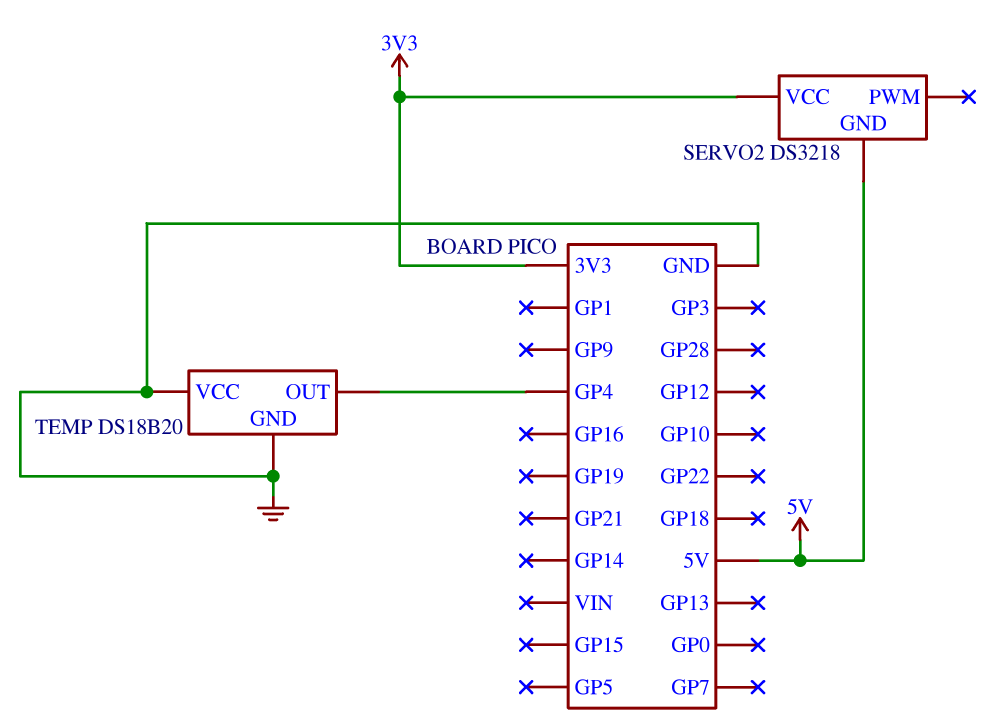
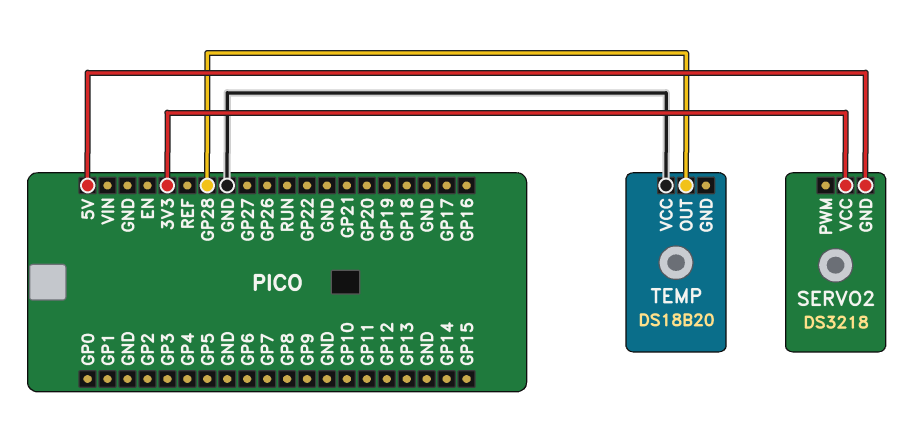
TEMP pin GND: GND -> none
TEMP pin OUT: GP4 -> GP28

